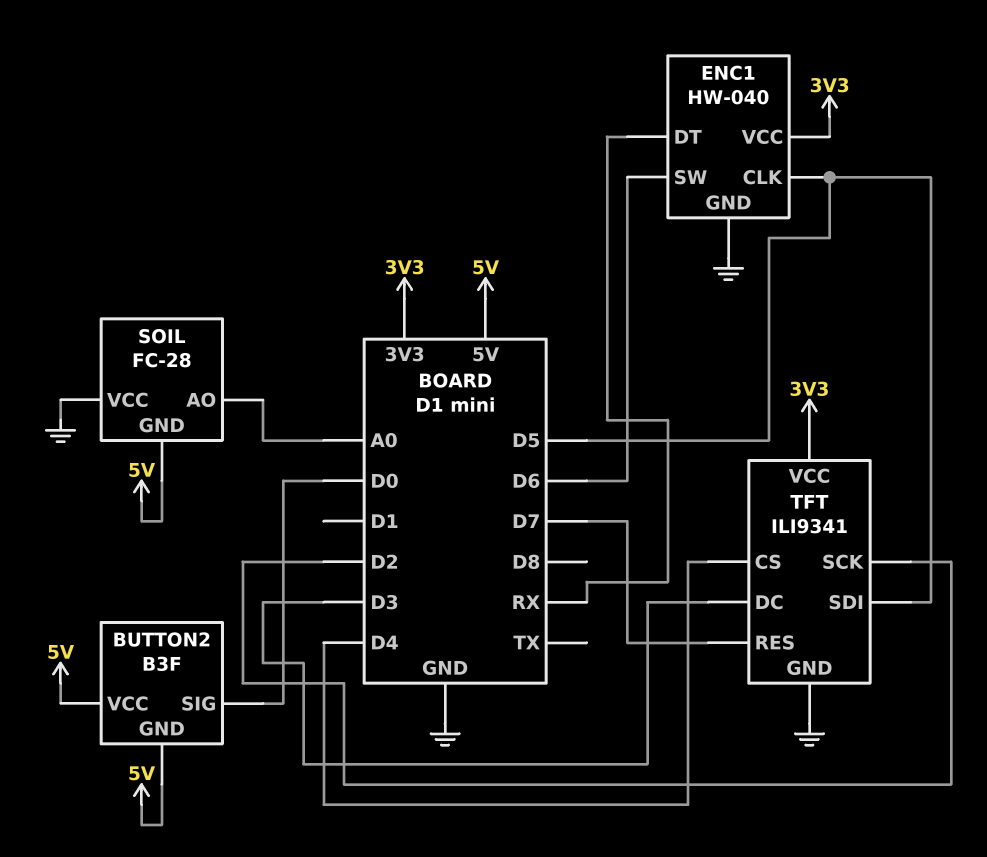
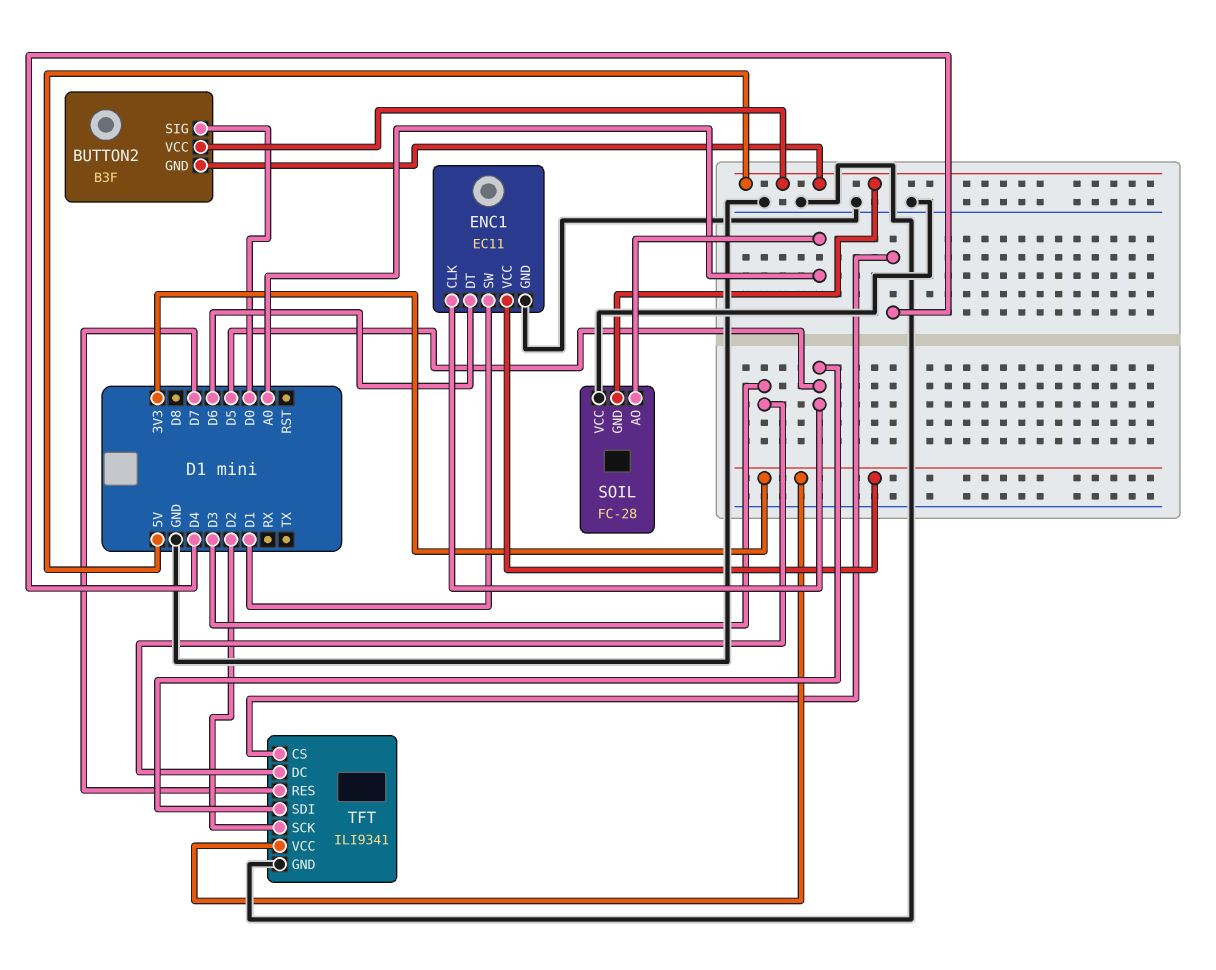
ENC1: HW-040 -> EC11
ENC1 pin DT: RX -> D6
ENC1 pin SW: D6 -> D1

